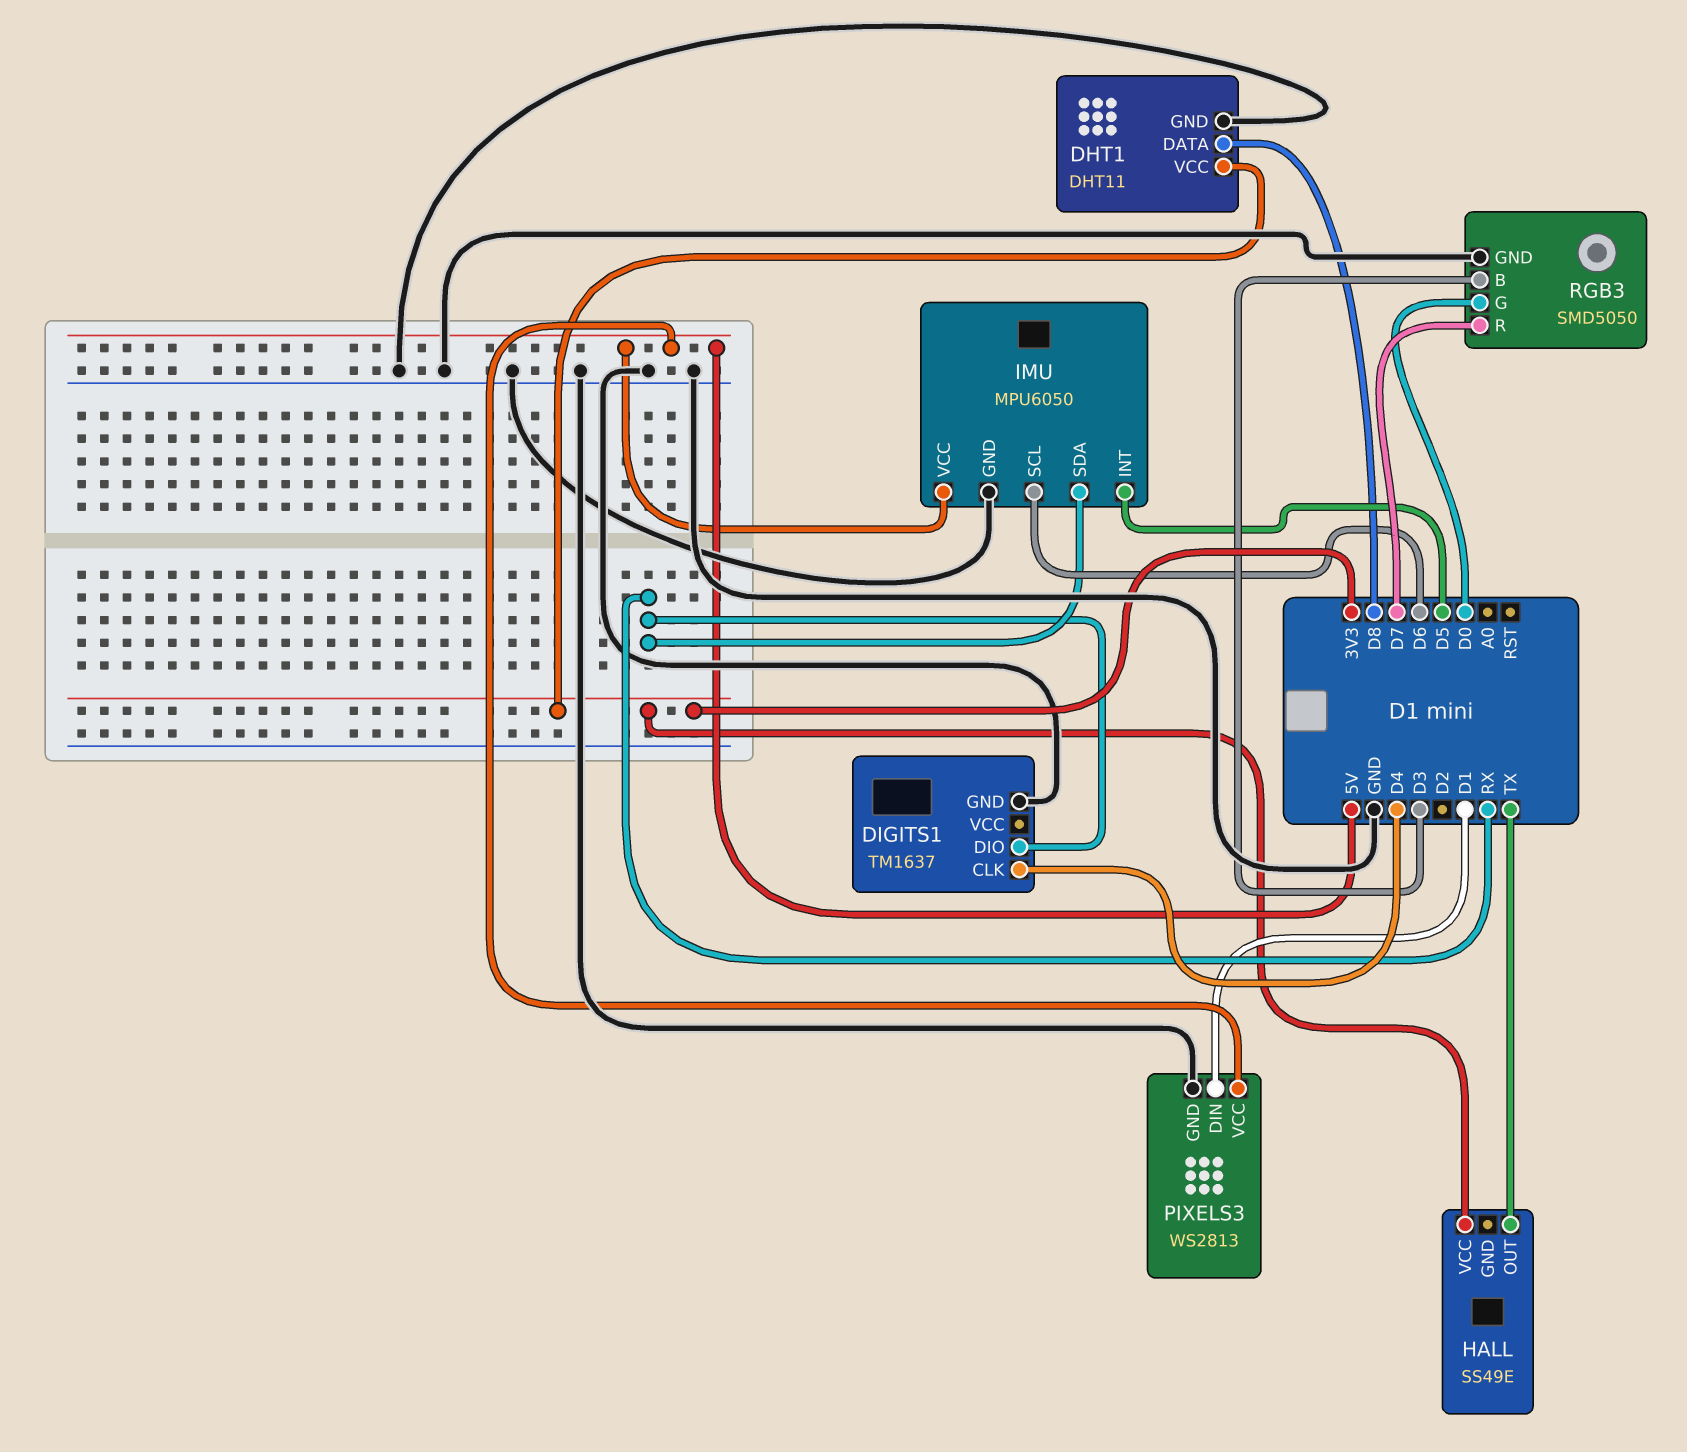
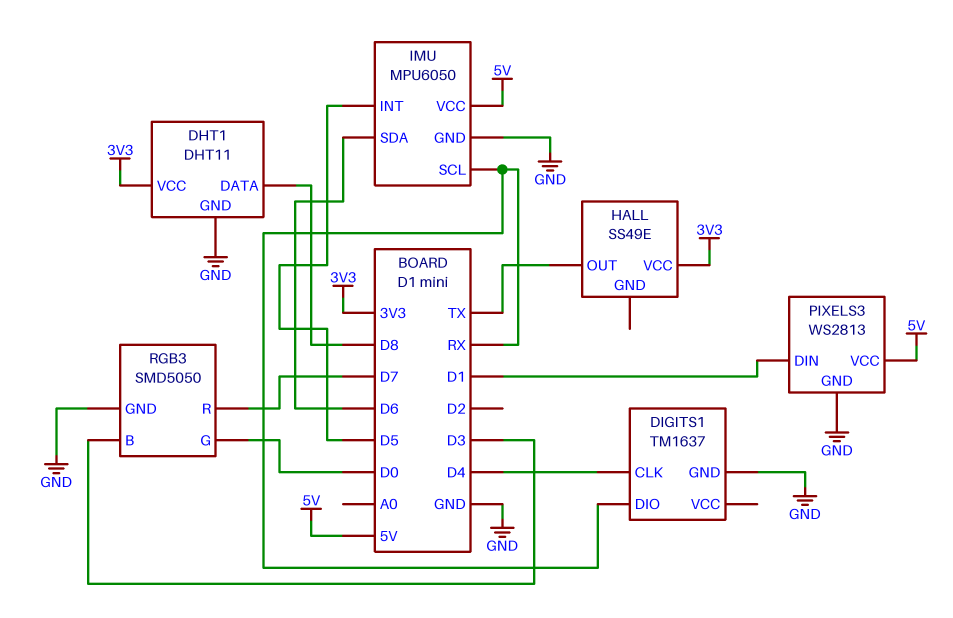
IMU pin SCL: D6 -> RX
IMU pin SDA: RX -> D6

